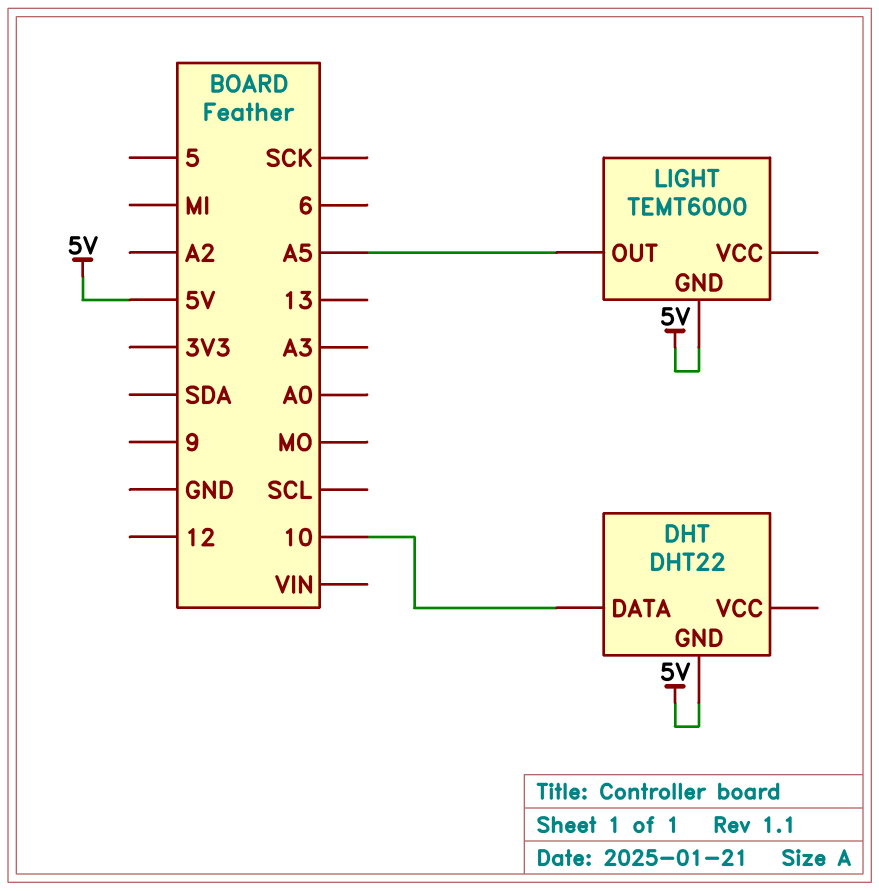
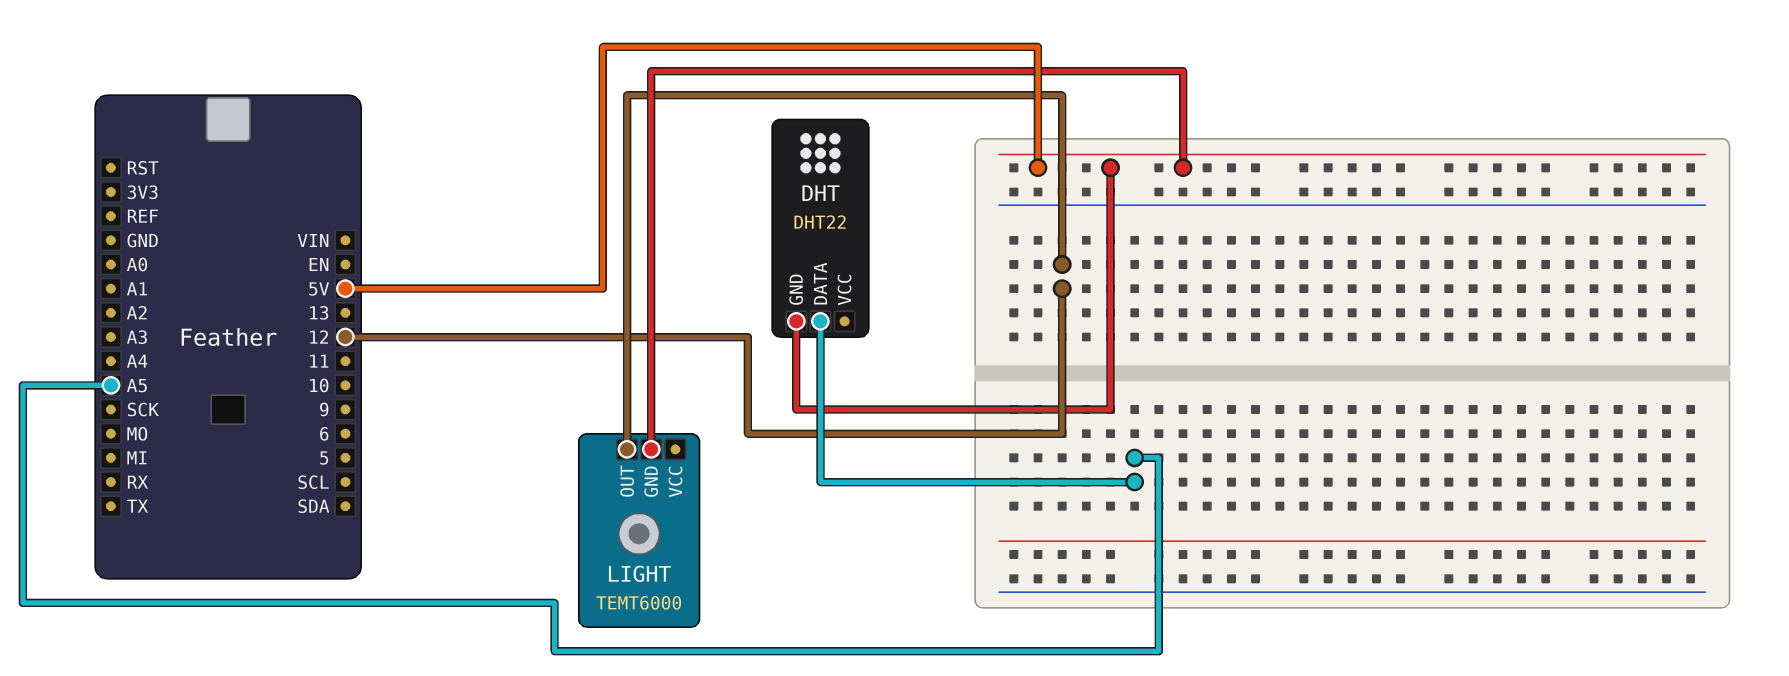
DHT pin DATA: 10 -> A5
LIGHT pin OUT: A5 -> 12

